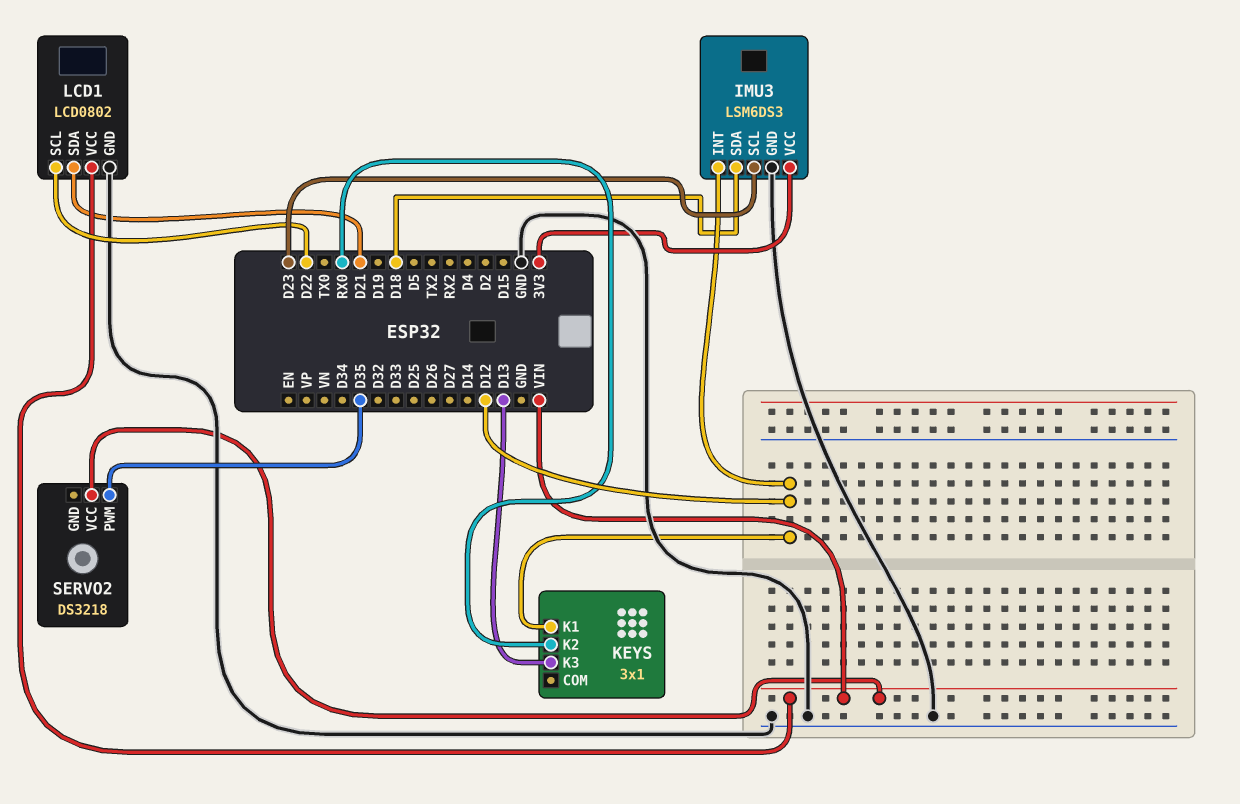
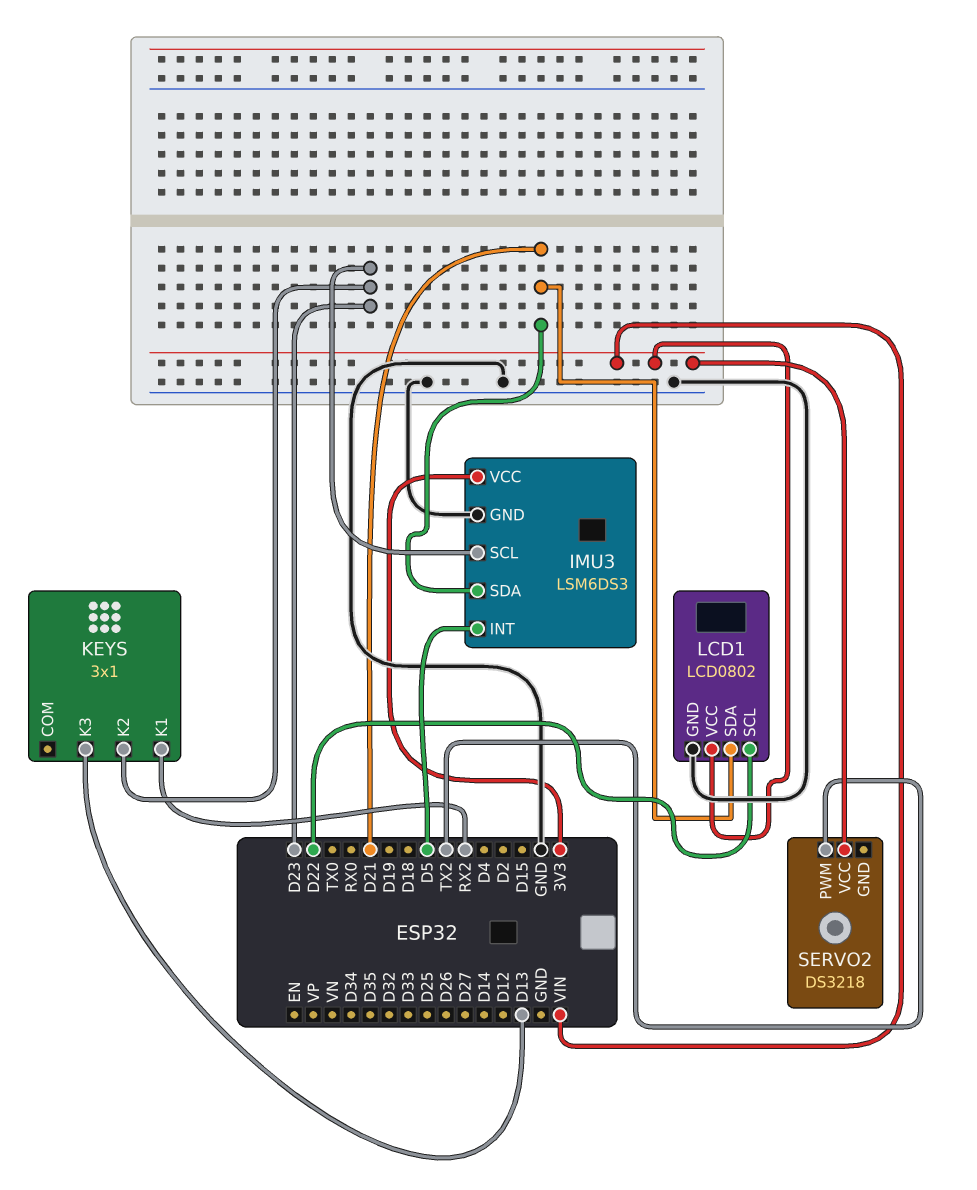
IMU3 pin INT: D12 -> D5
IMU3 pin SDA: D18 -> D21
KEYS pin K1: D12 -> RX2
KEYS pin K2: RX0 -> D23
SERVO2 pin PWM: D35 -> TX2

